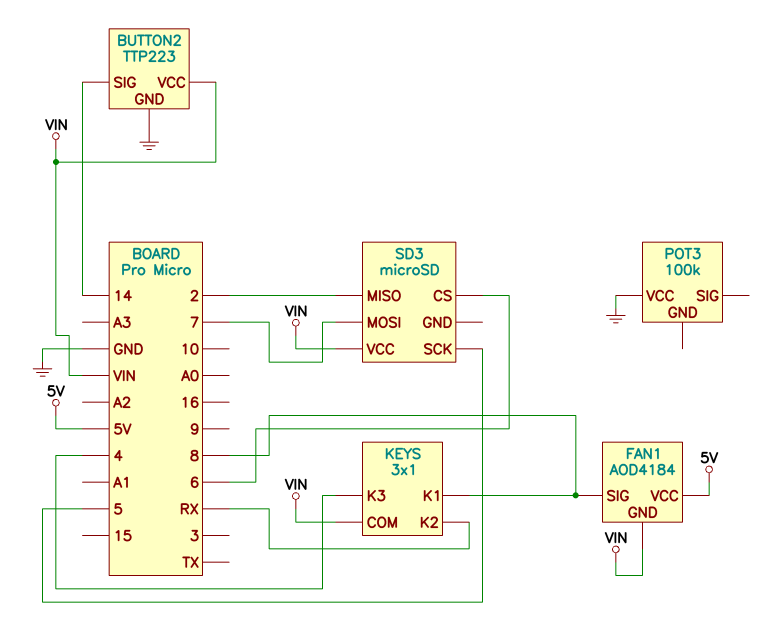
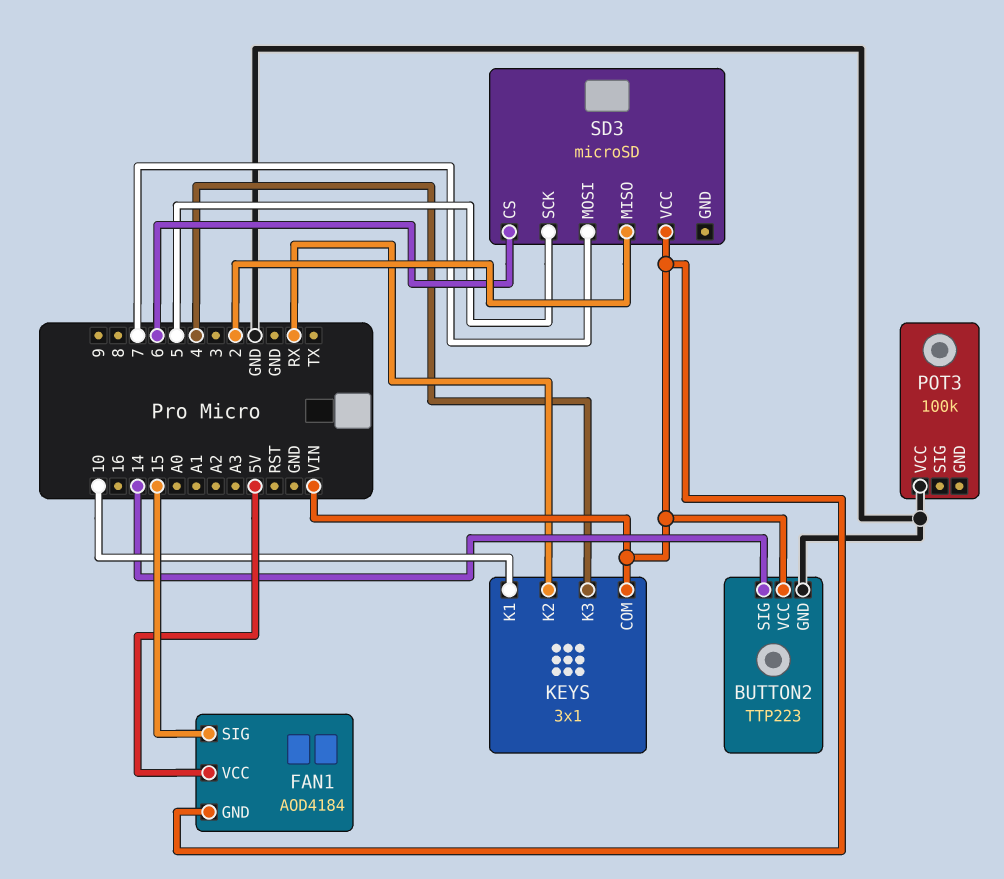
FAN1 pin SIG: 8 -> 15
KEYS pin K1: 8 -> 10

